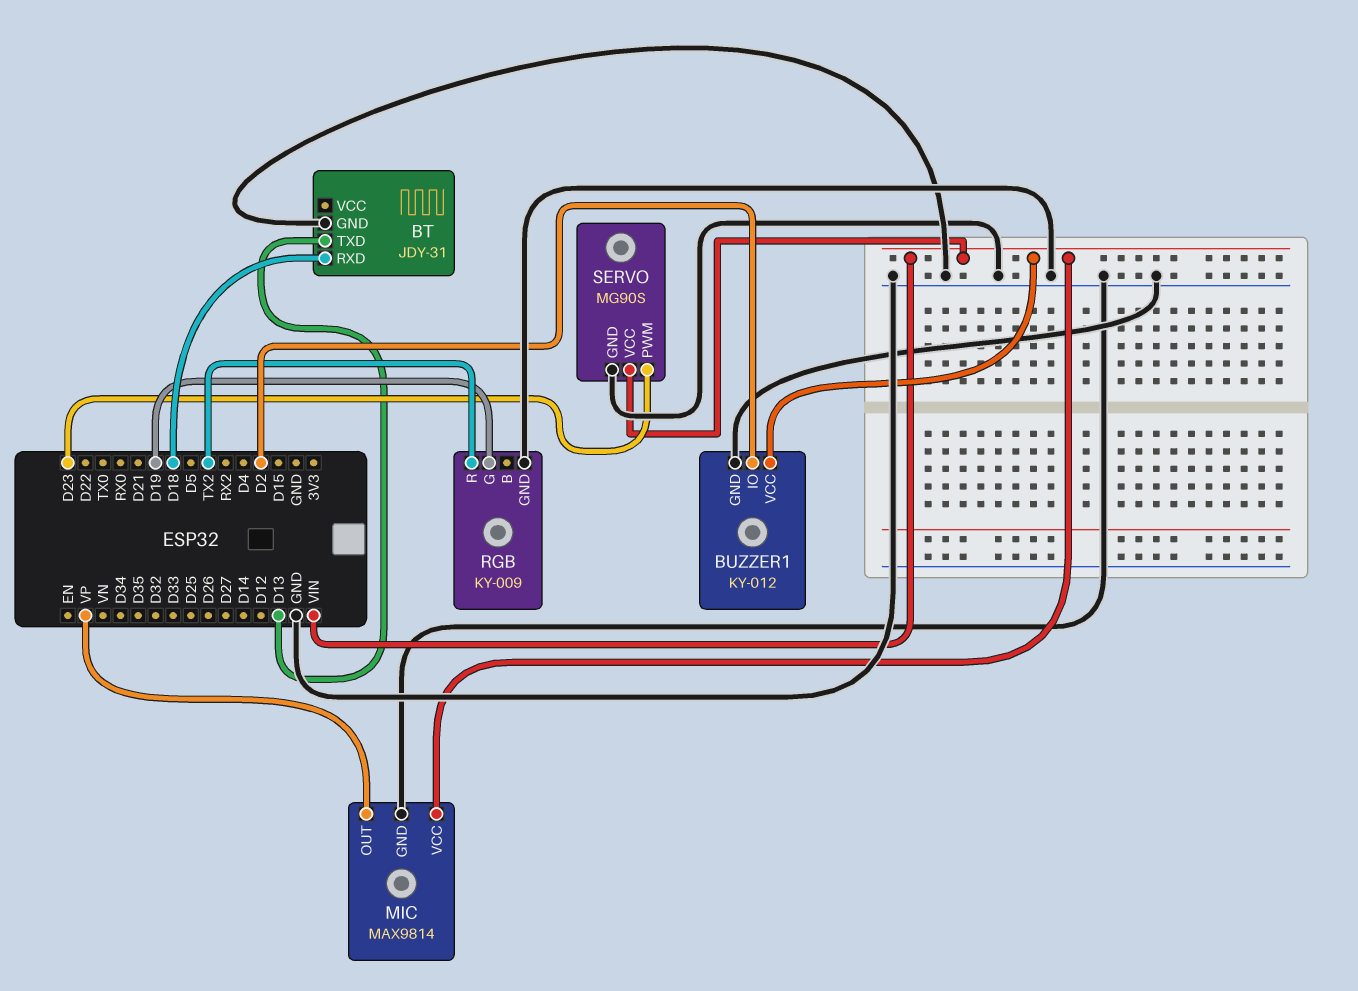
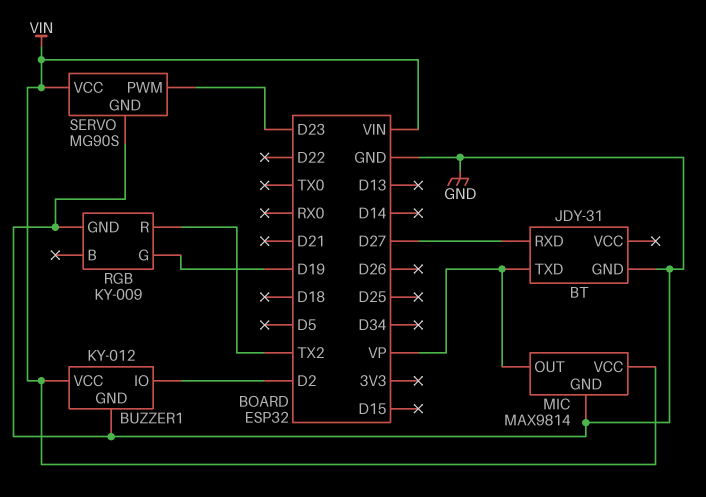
BT pin RXD: D18 -> D27
BT pin TXD: D13 -> VP

